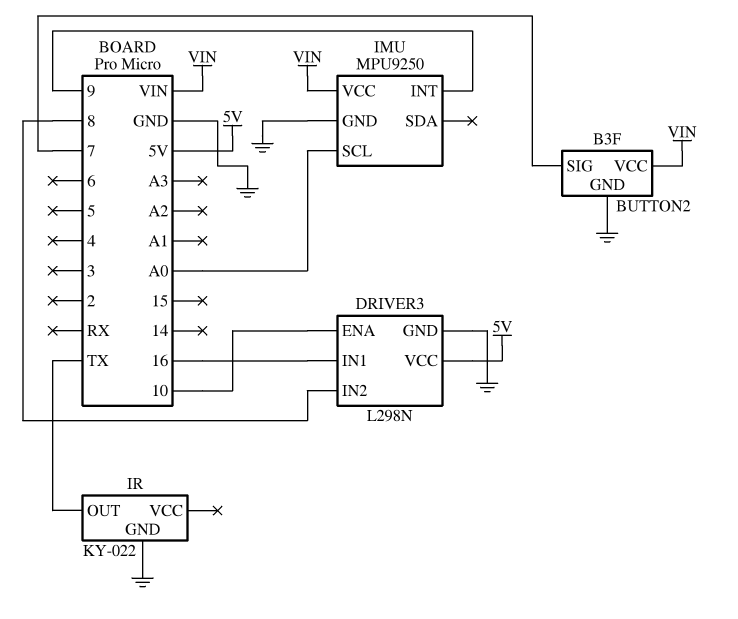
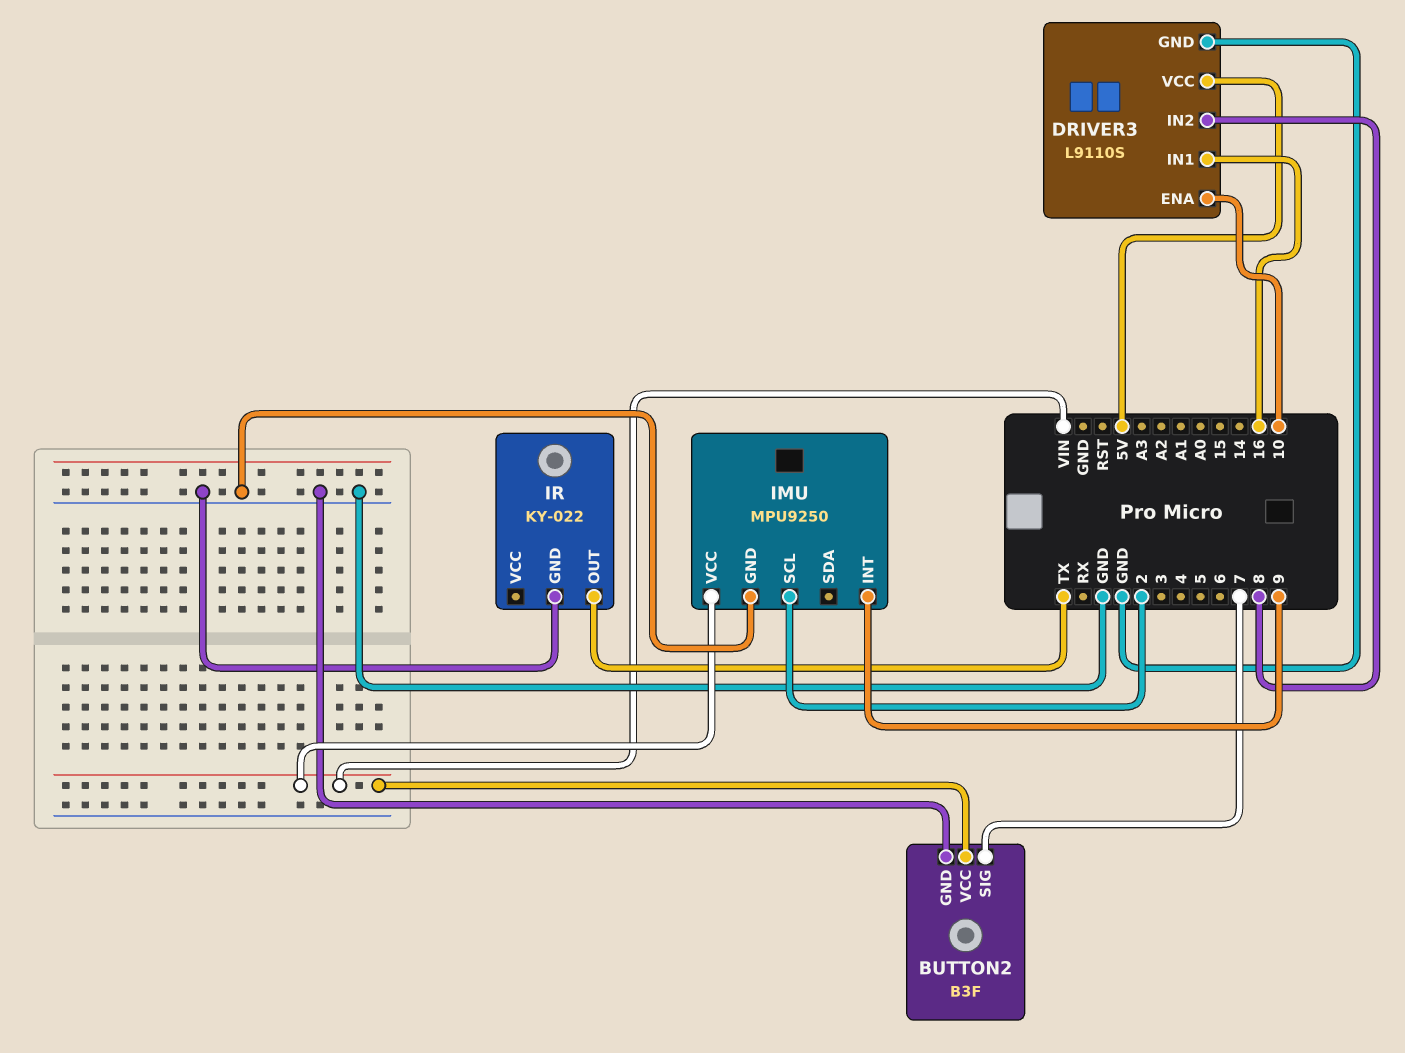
DRIVER3: L298N -> L9110S
IMU pin SCL: A0 -> 2

